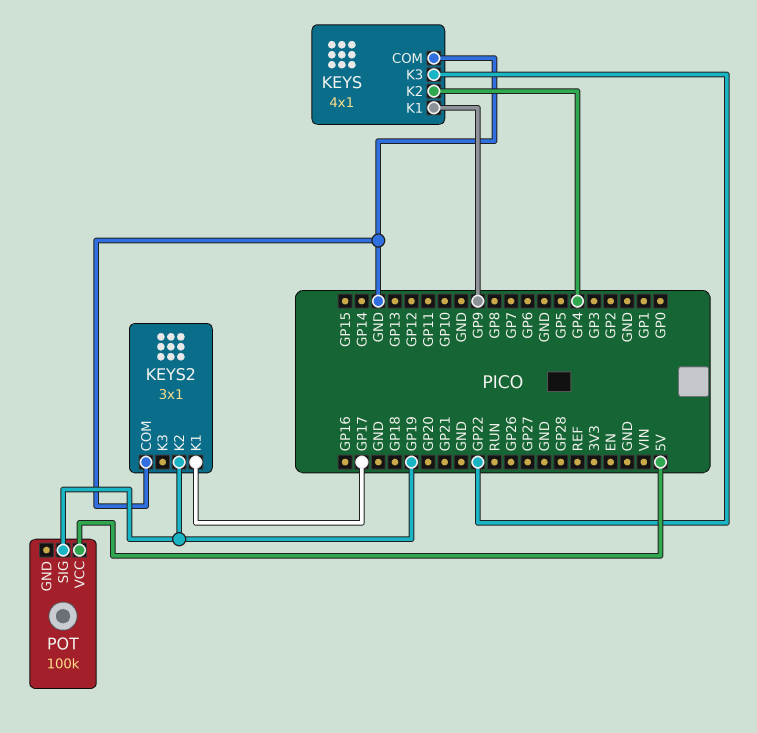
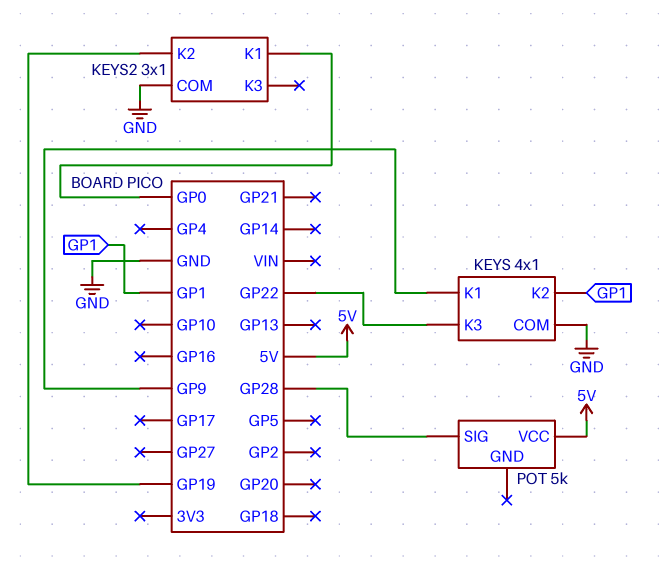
KEYS pin K2: GP4 -> GP1
KEYS2 pin K1: GP17 -> GP0
POT: 100k -> 5k
POT pin SIG: GP19 -> GP28

